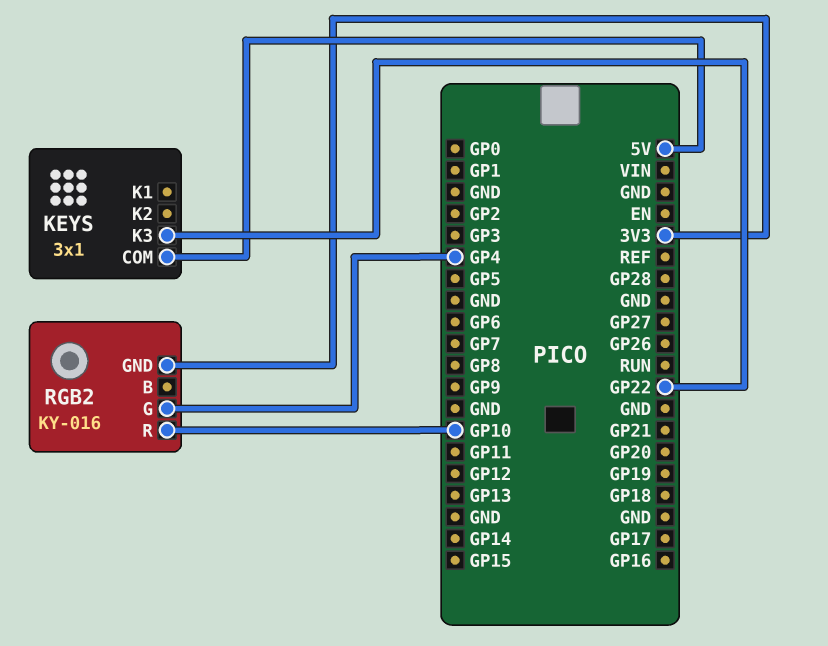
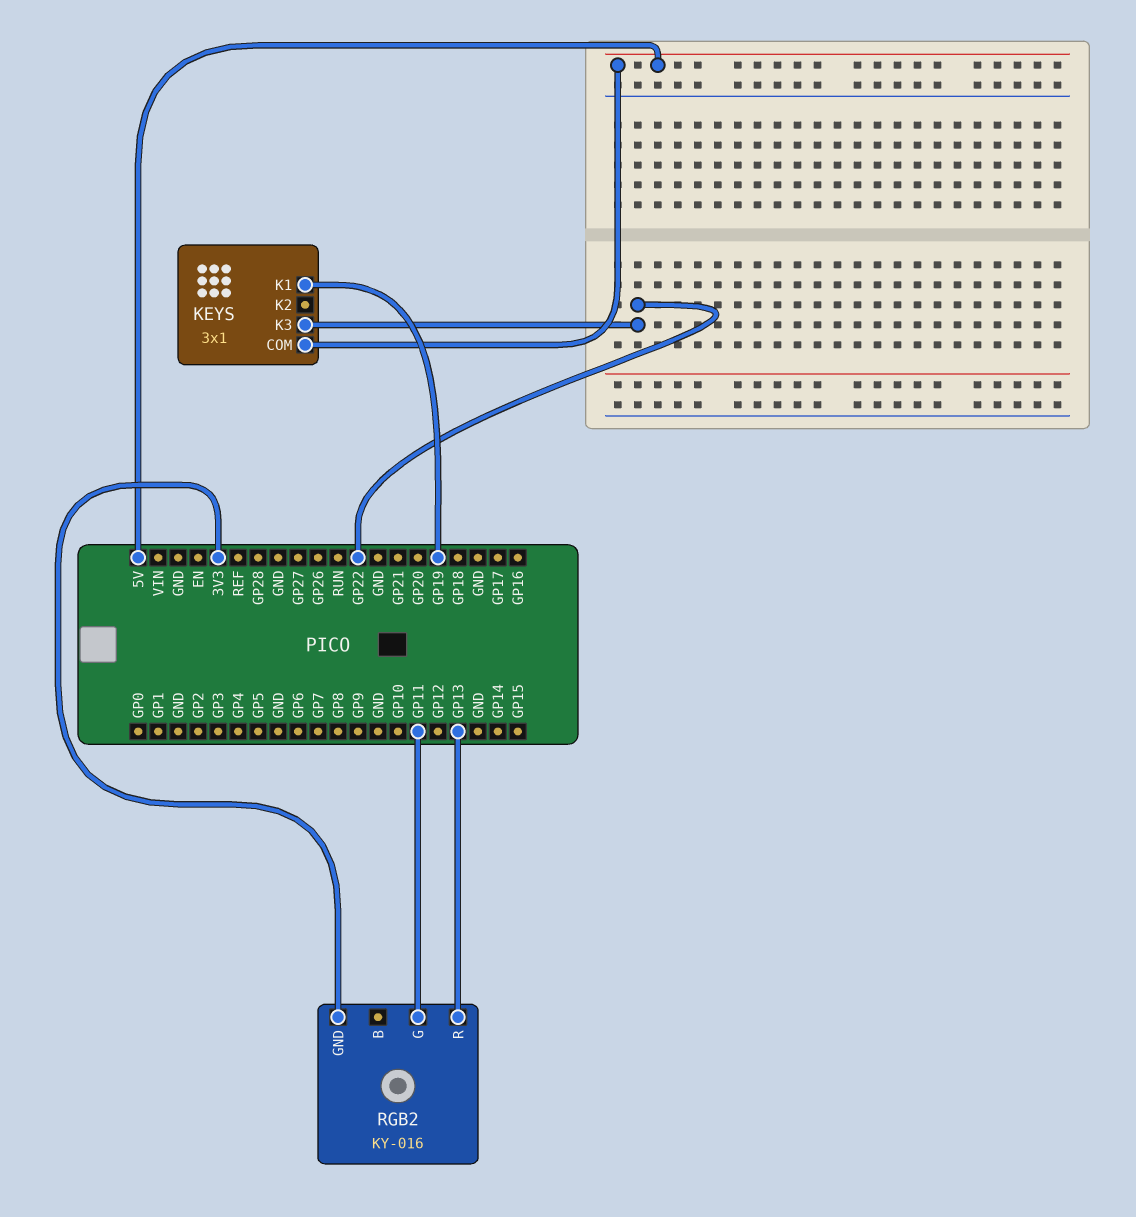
KEYS pin K1: none -> GP19
RGB2 pin G: GP4 -> GP11
RGB2 pin R: GP10 -> GP13

